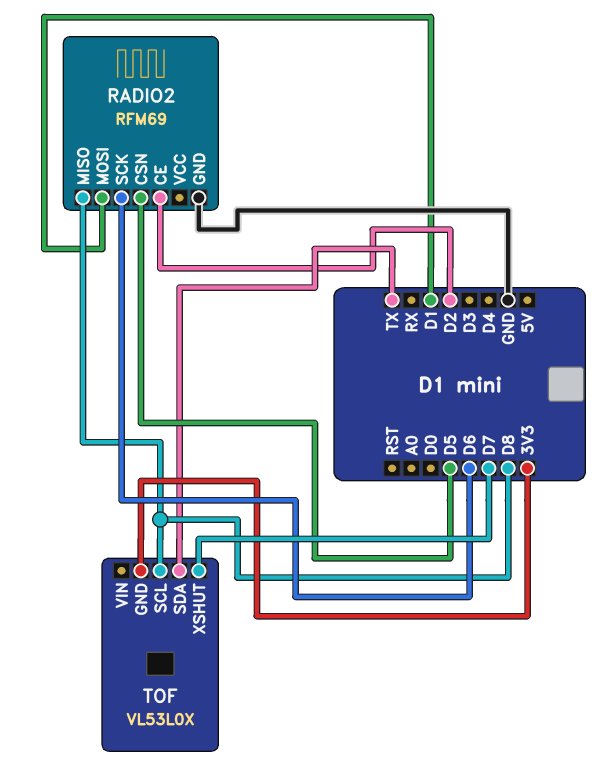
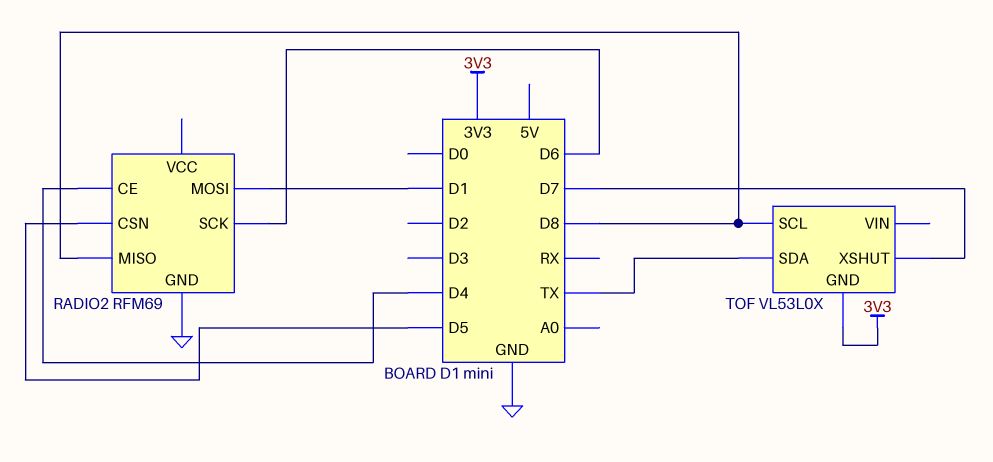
RADIO2 pin CE: D2 -> D4

